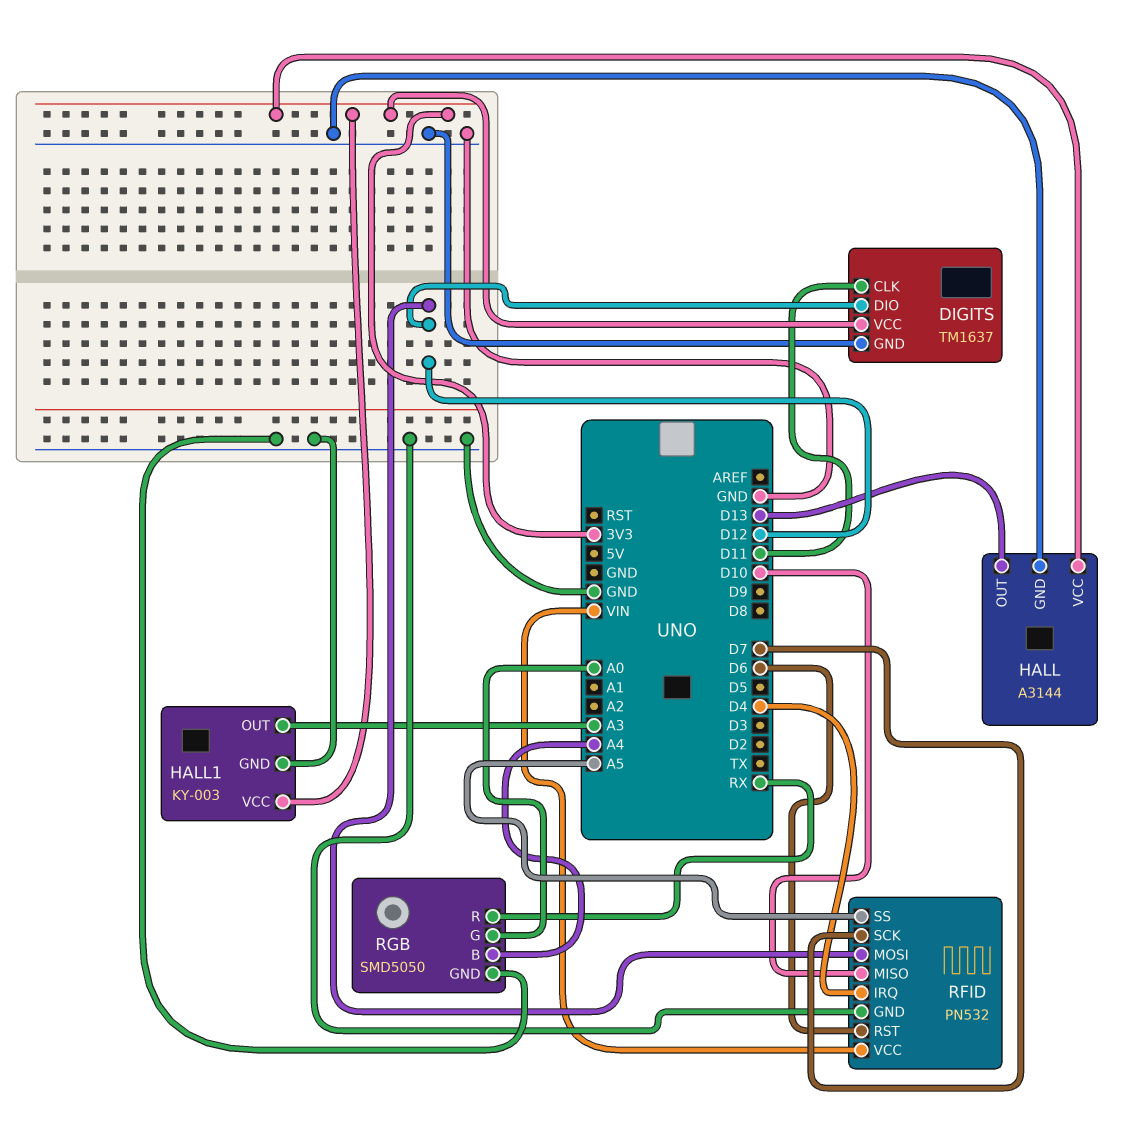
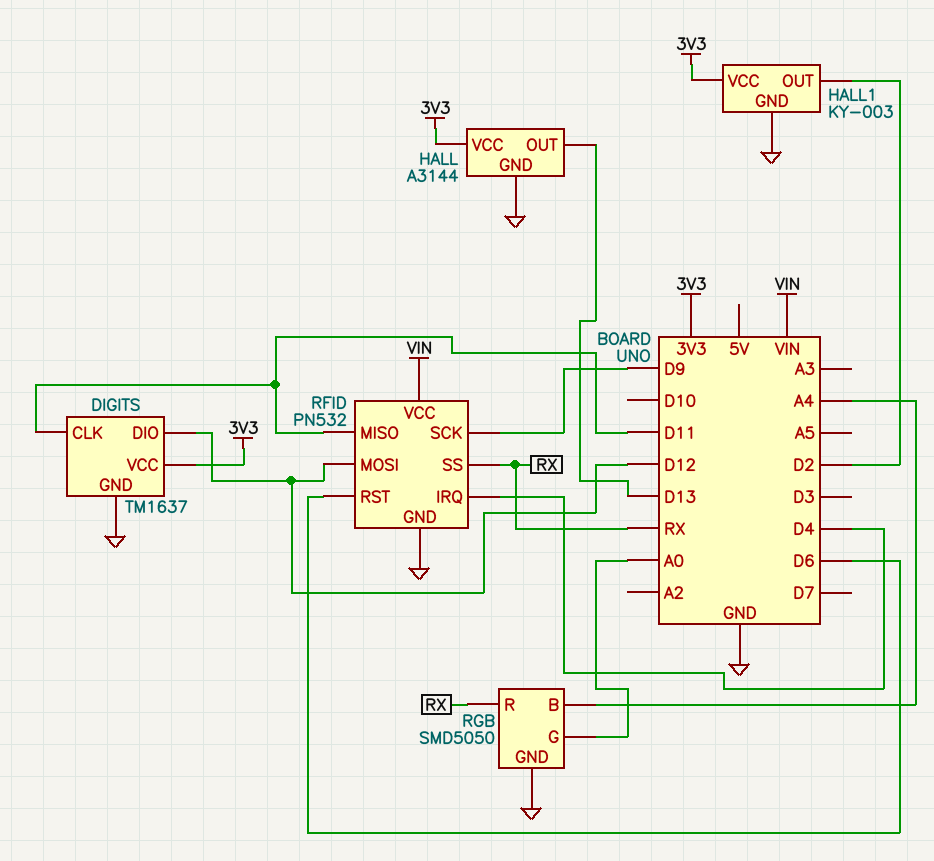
HALL1 pin OUT: A3 -> D2
RFID pin MISO: D10 -> D11
RFID pin SCK: D7 -> D9
RFID pin SS: A5 -> RX

